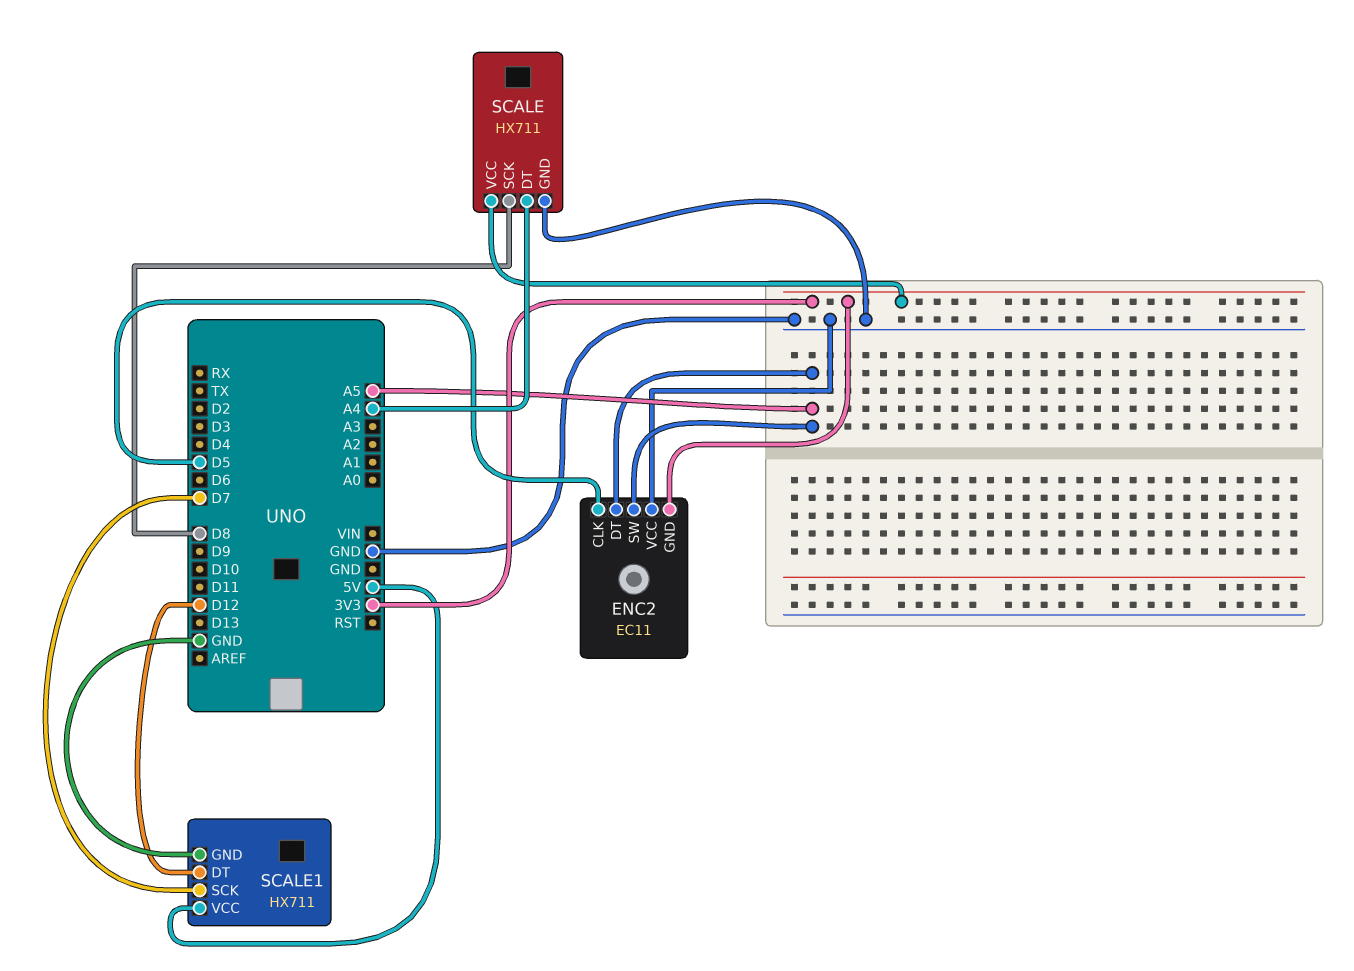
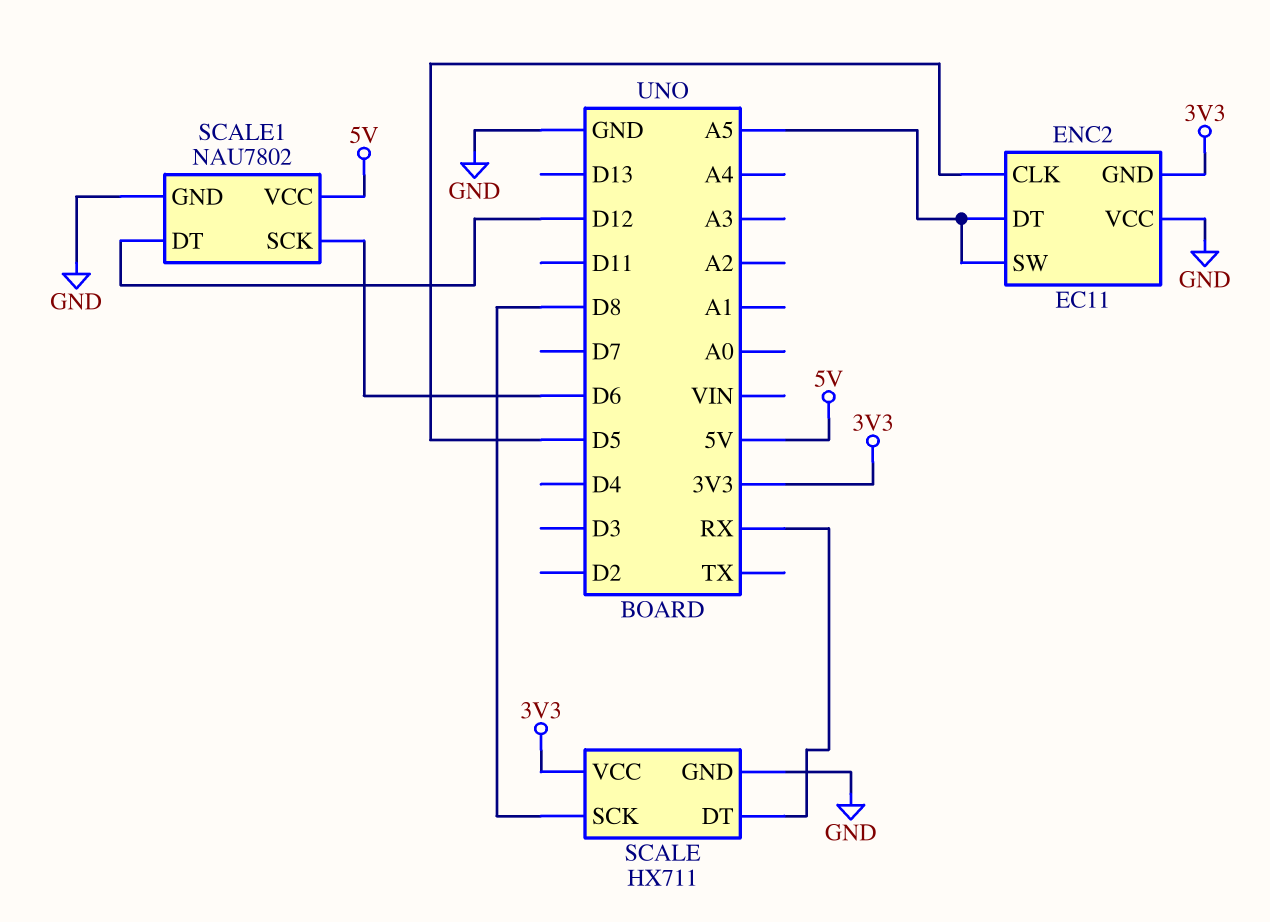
SCALE pin DT: A4 -> RX
SCALE1: HX711 -> NAU7802
SCALE1 pin SCK: D7 -> D6

